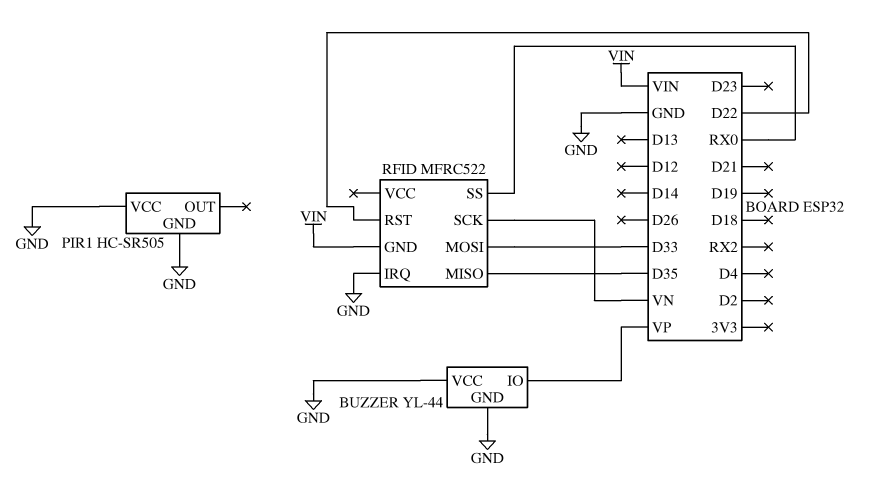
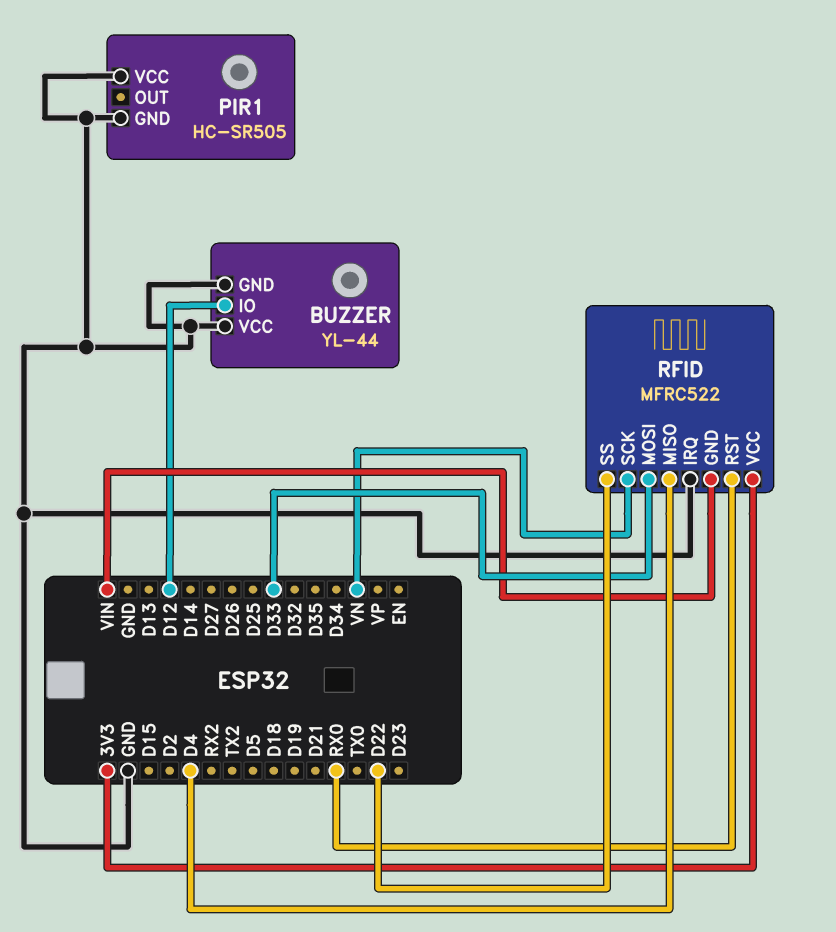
BUZZER pin IO: VP -> D12
RFID pin MISO: D35 -> D4
RFID pin RST: D22 -> RX0
RFID pin SS: RX0 -> D22
RFID pin VCC: none -> 3V3

